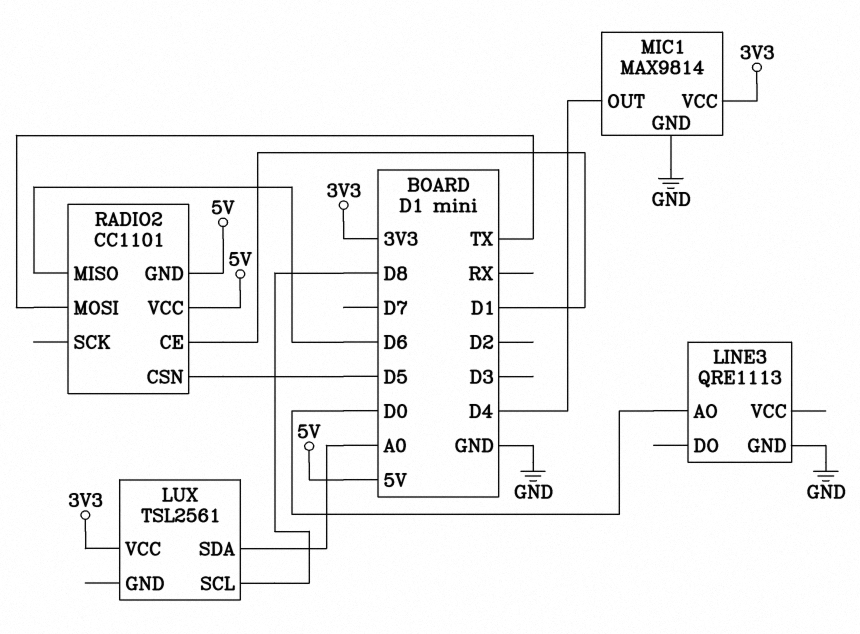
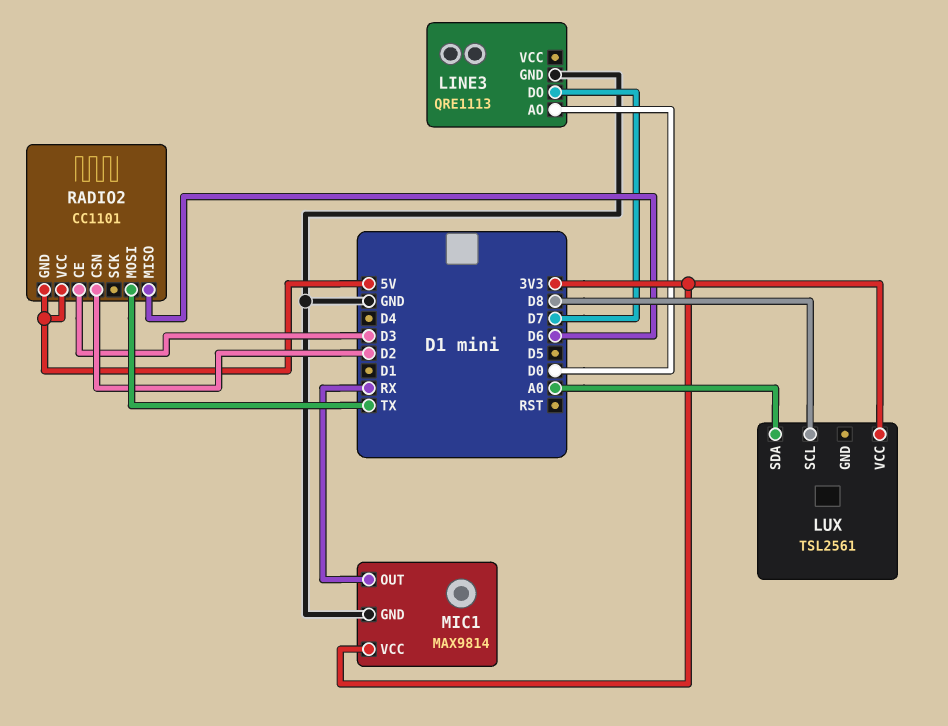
LINE3 pin DO: none -> D7
MIC1 pin OUT: D4 -> RX
RADIO2 pin CE: D1 -> D3
RADIO2 pin CSN: D5 -> D2

